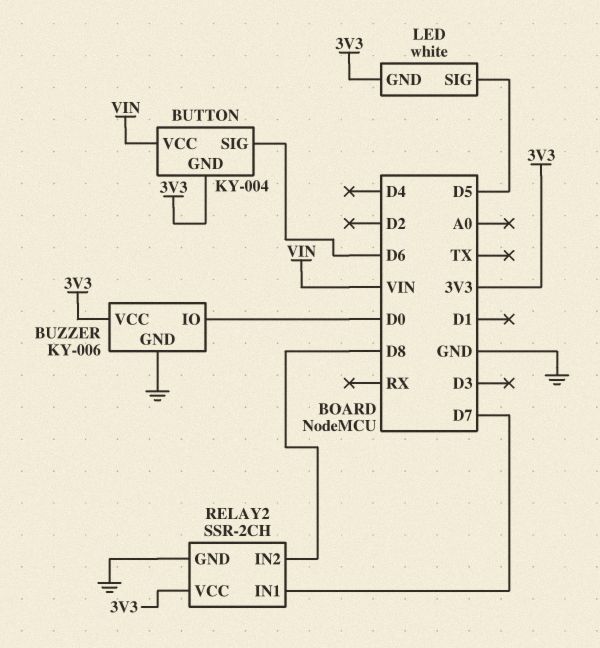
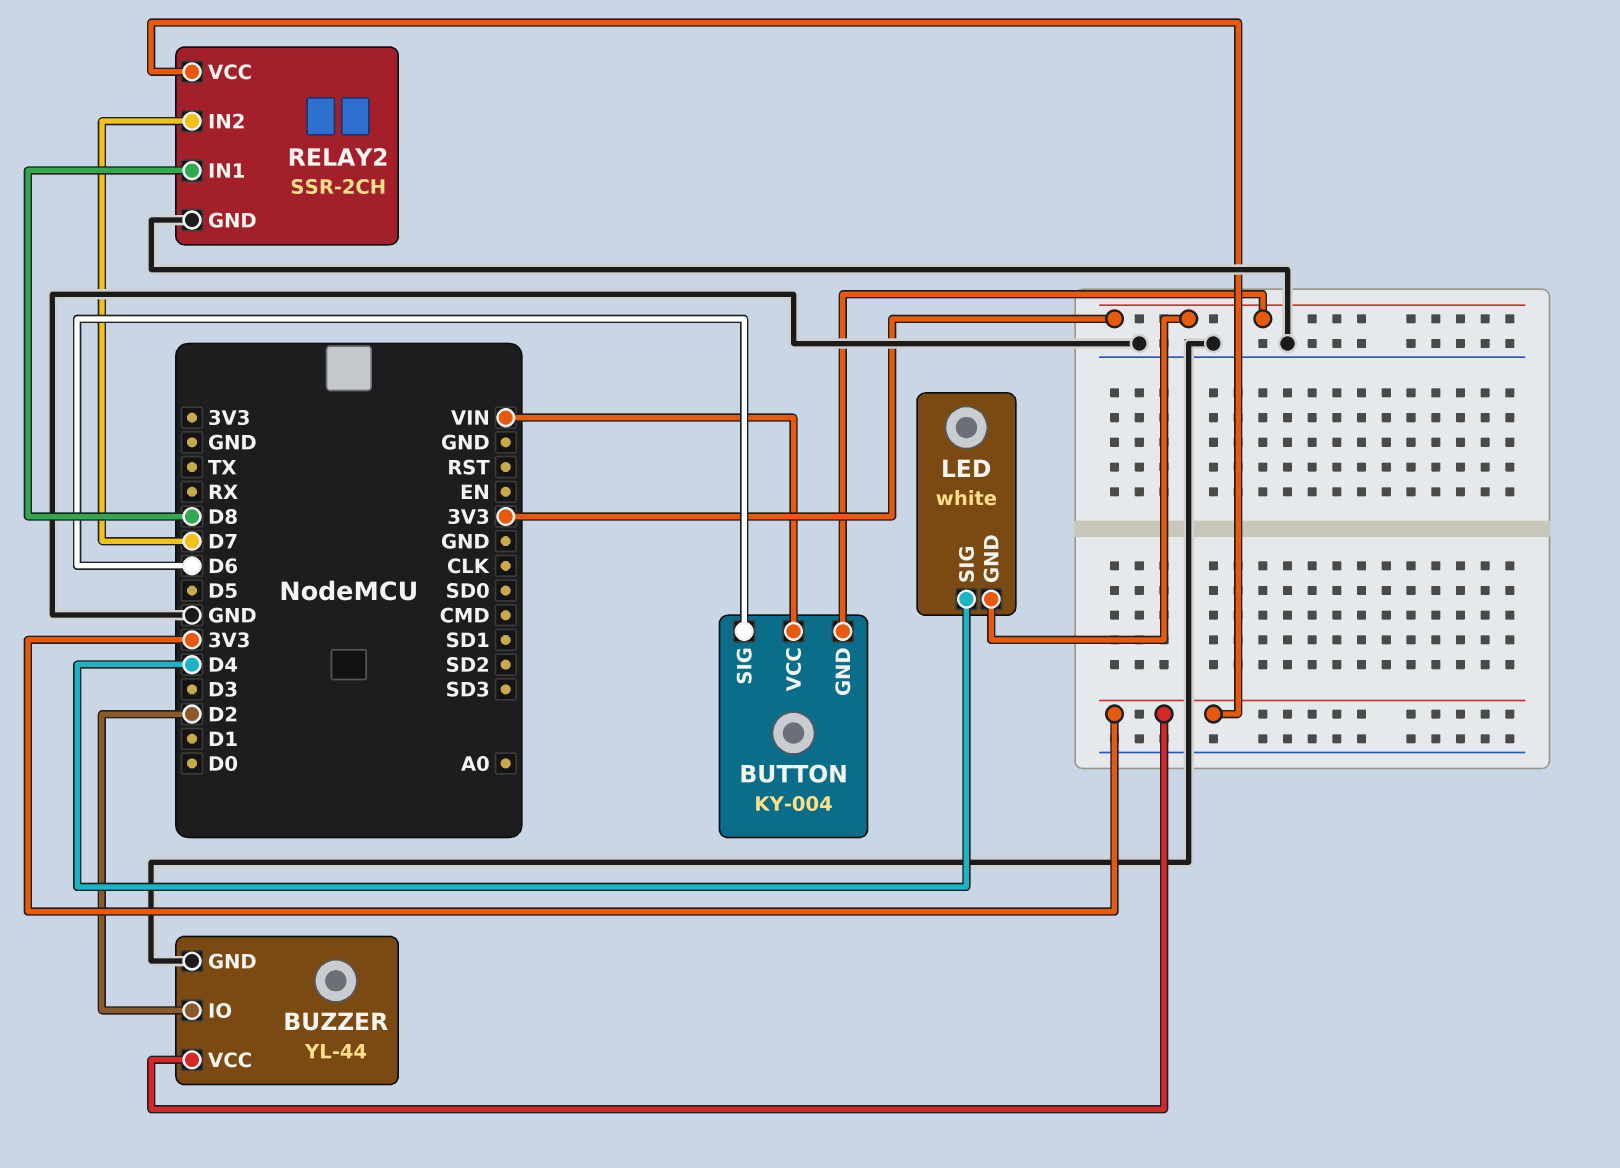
BUZZER: KY-006 -> YL-44
BUZZER pin IO: D0 -> D2
LED pin SIG: D5 -> D4
RELAY2 pin IN1: D7 -> D8
RELAY2 pin IN2: D8 -> D7

